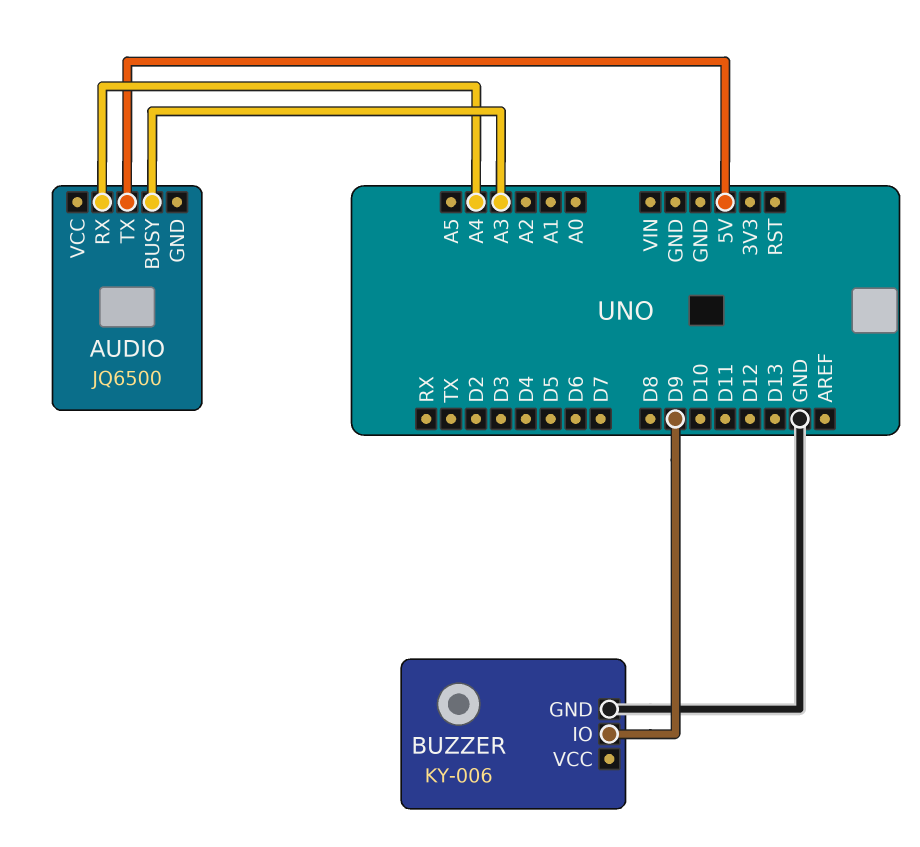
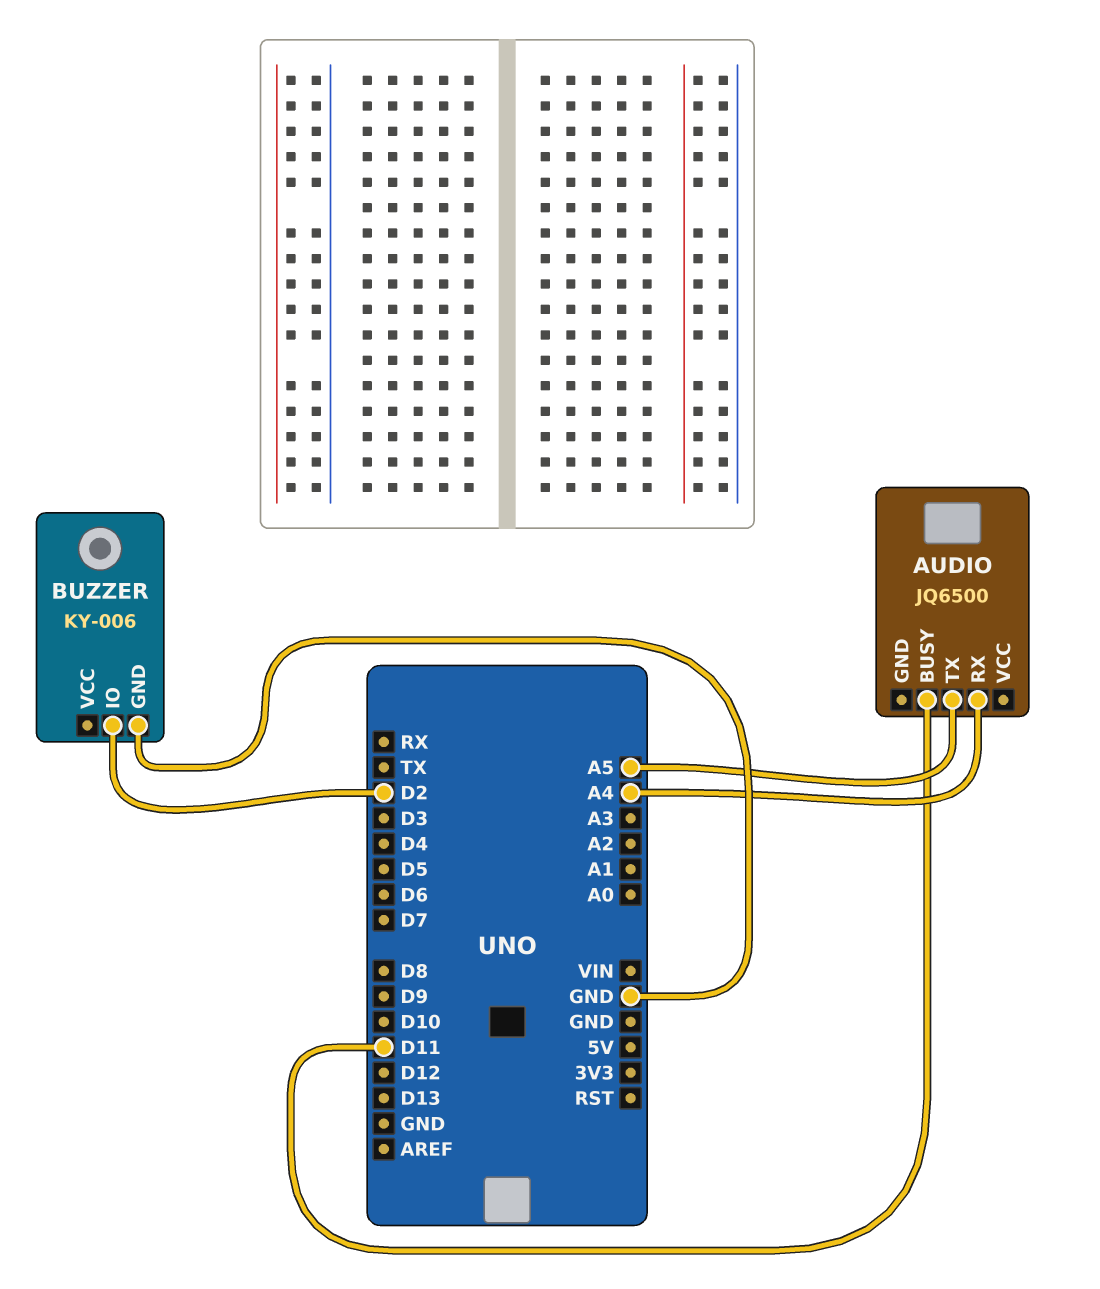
AUDIO pin BUSY: A3 -> D11
AUDIO pin TX: 5V -> A5
BUZZER pin IO: D9 -> D2

